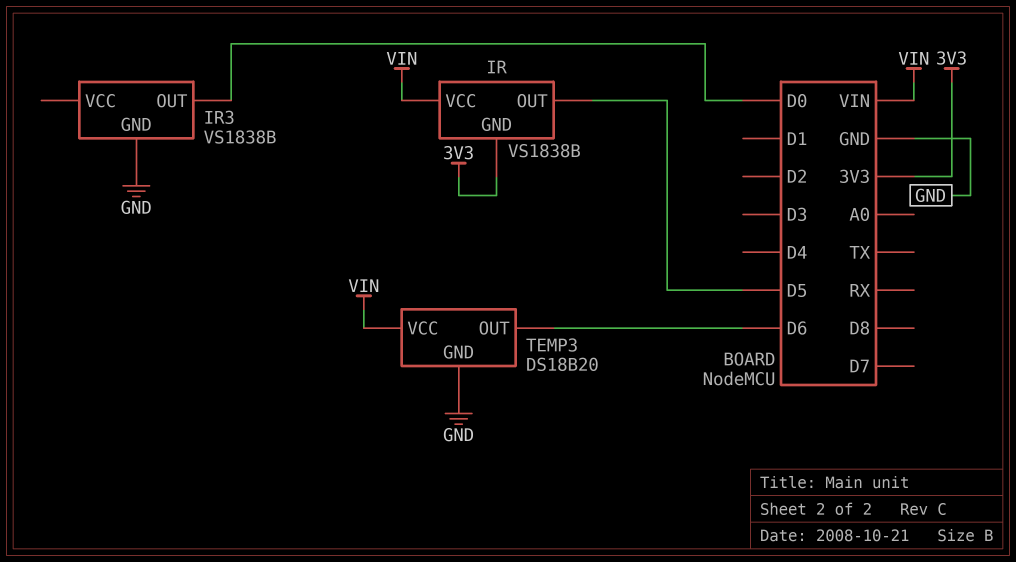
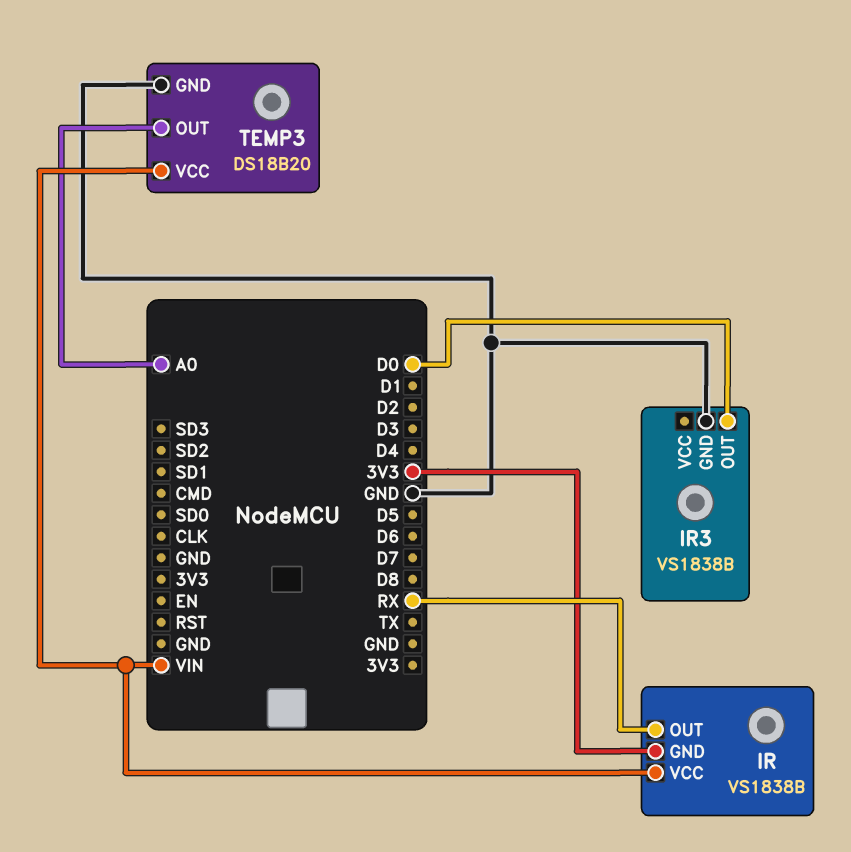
IR pin OUT: D5 -> RX
TEMP3 pin OUT: D6 -> A0

